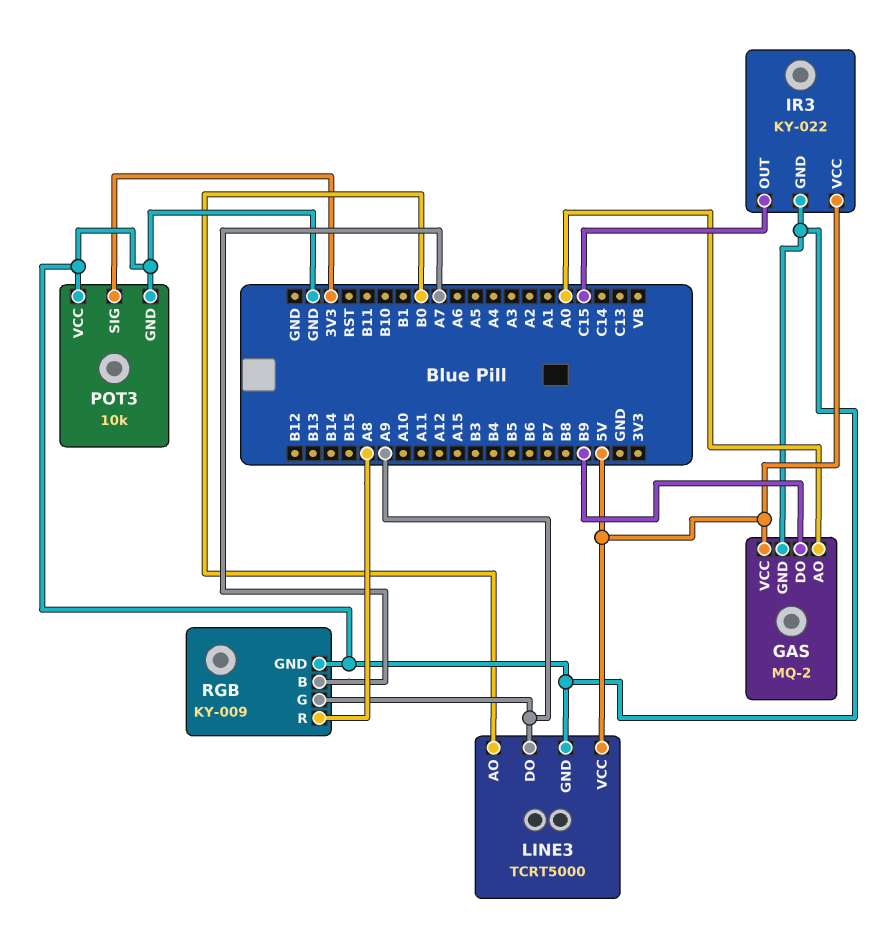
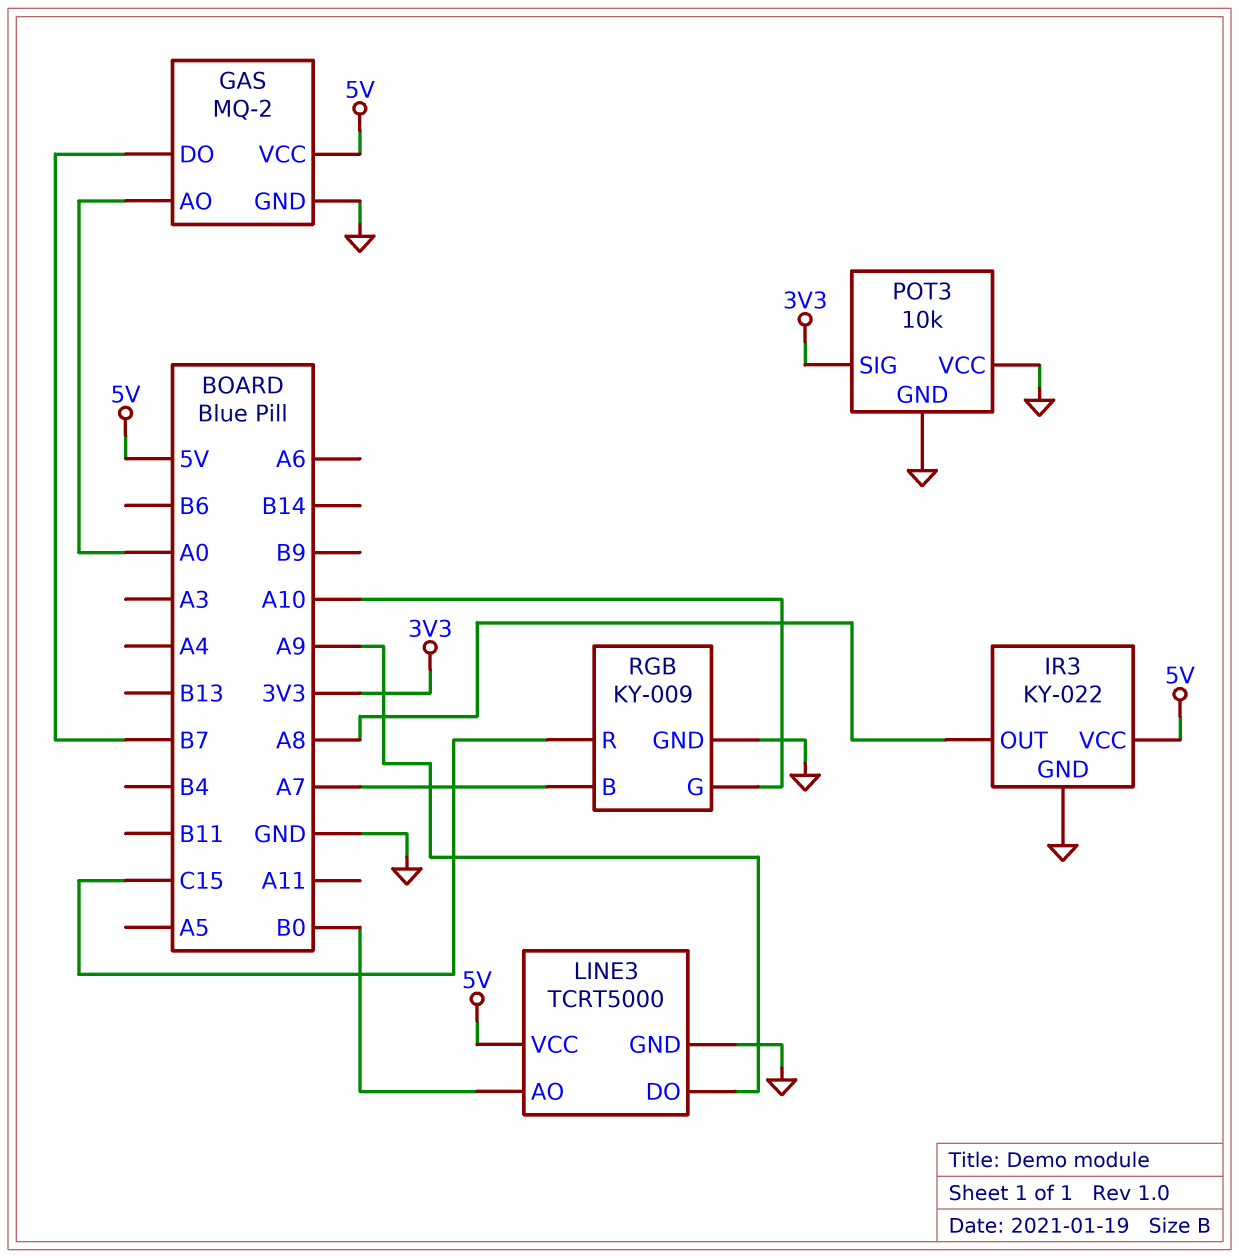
GAS pin DO: B9 -> B7
IR3 pin OUT: C15 -> A8
RGB pin G: A9 -> A10
RGB pin R: A8 -> C15

